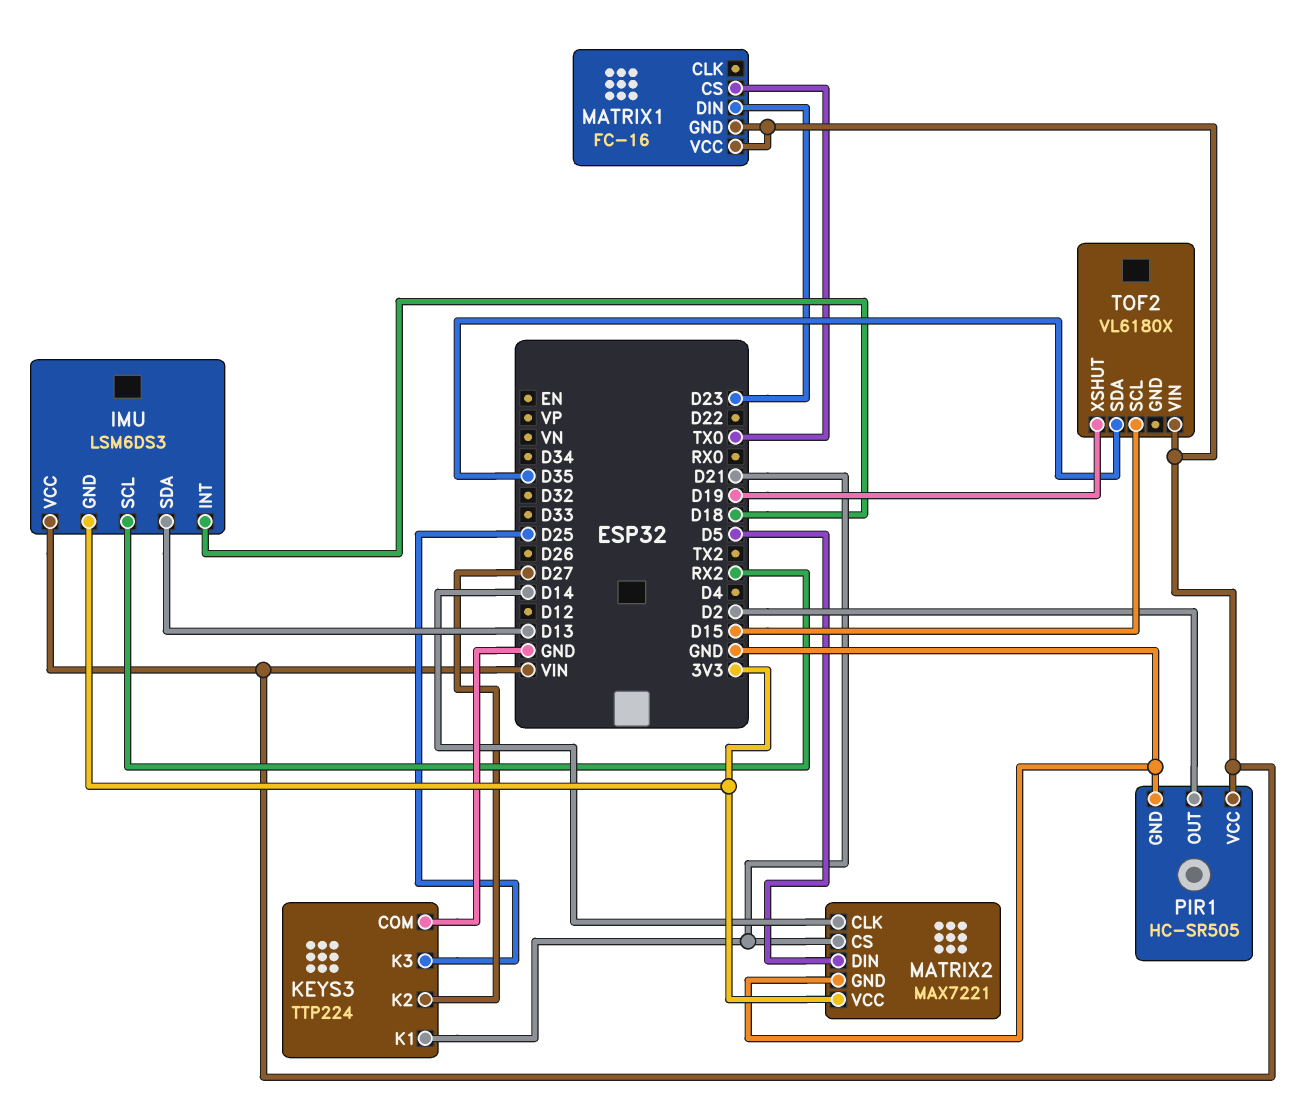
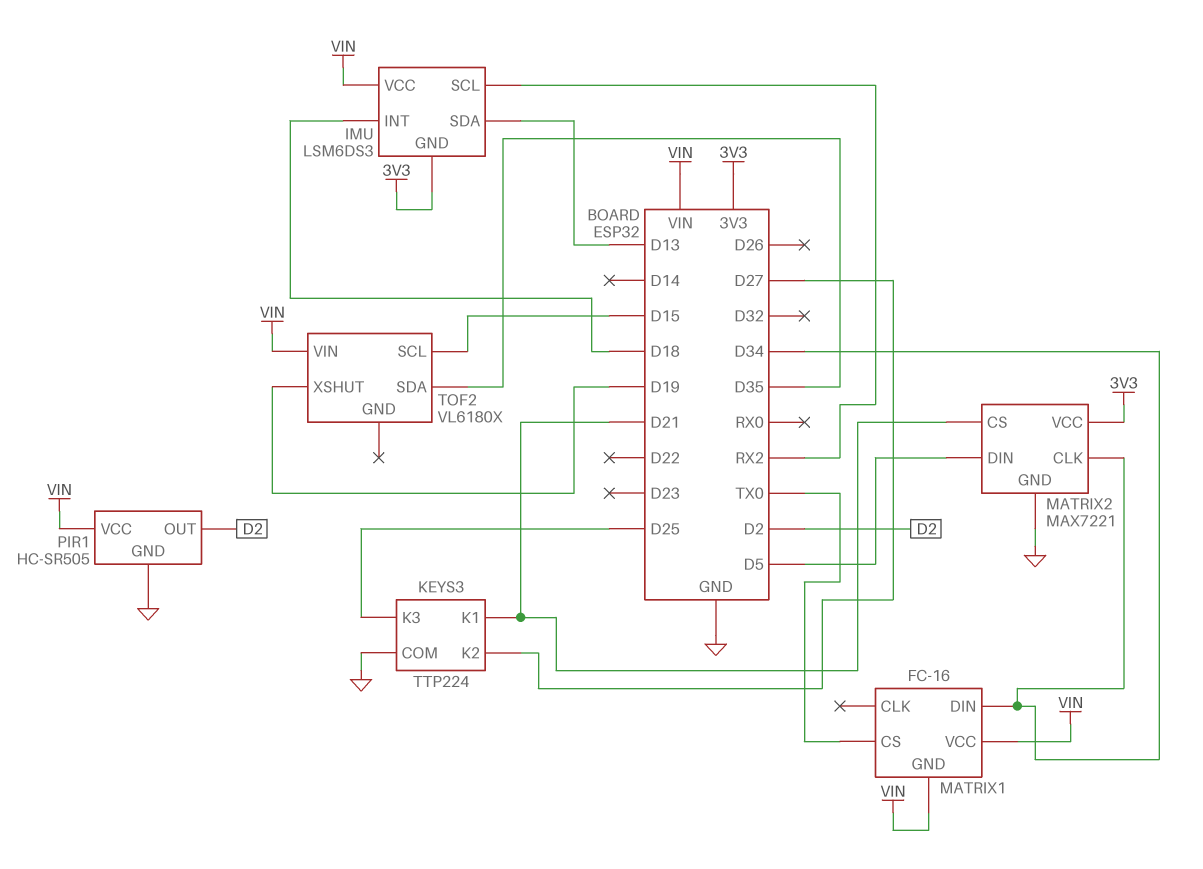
MATRIX1 pin DIN: D23 -> D34
MATRIX2 pin CLK: D14 -> D34

